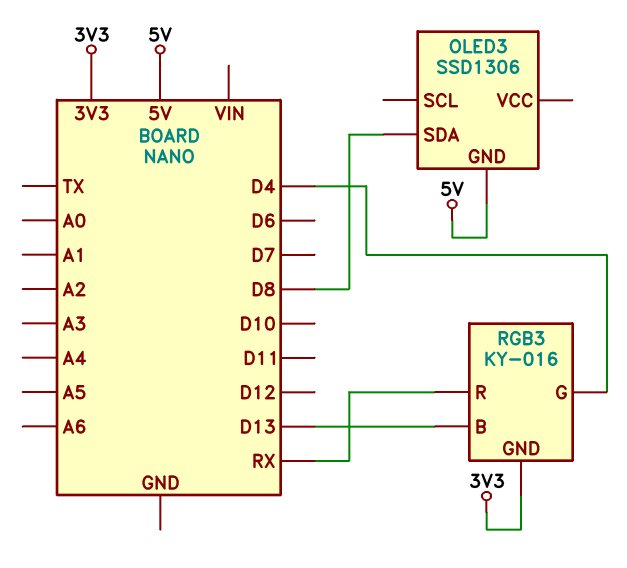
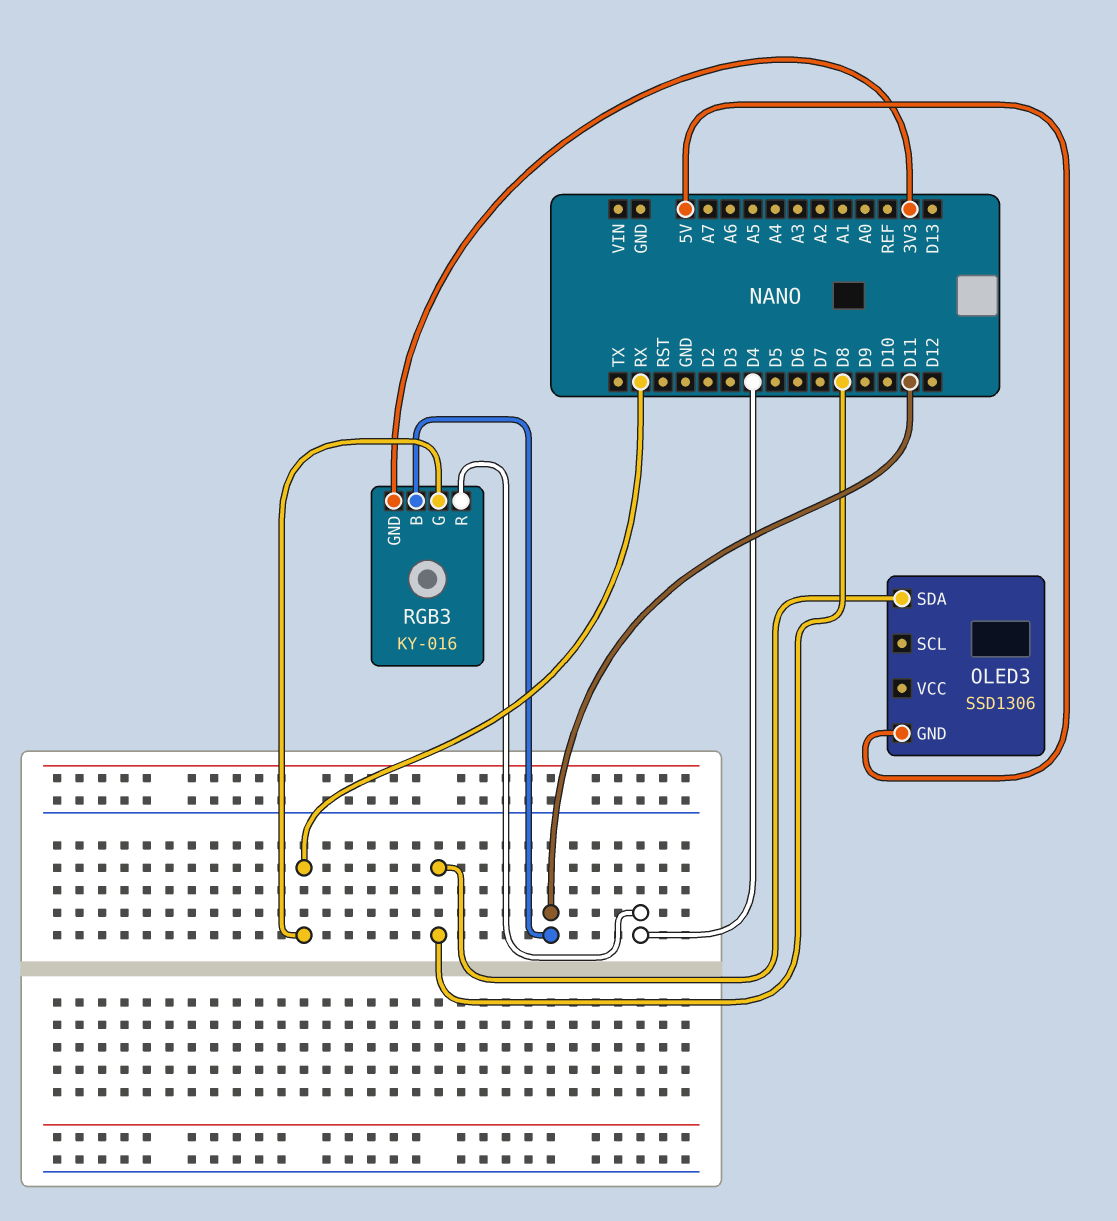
RGB3 pin B: D13 -> D11
RGB3 pin G: D4 -> RX
RGB3 pin R: RX -> D4

